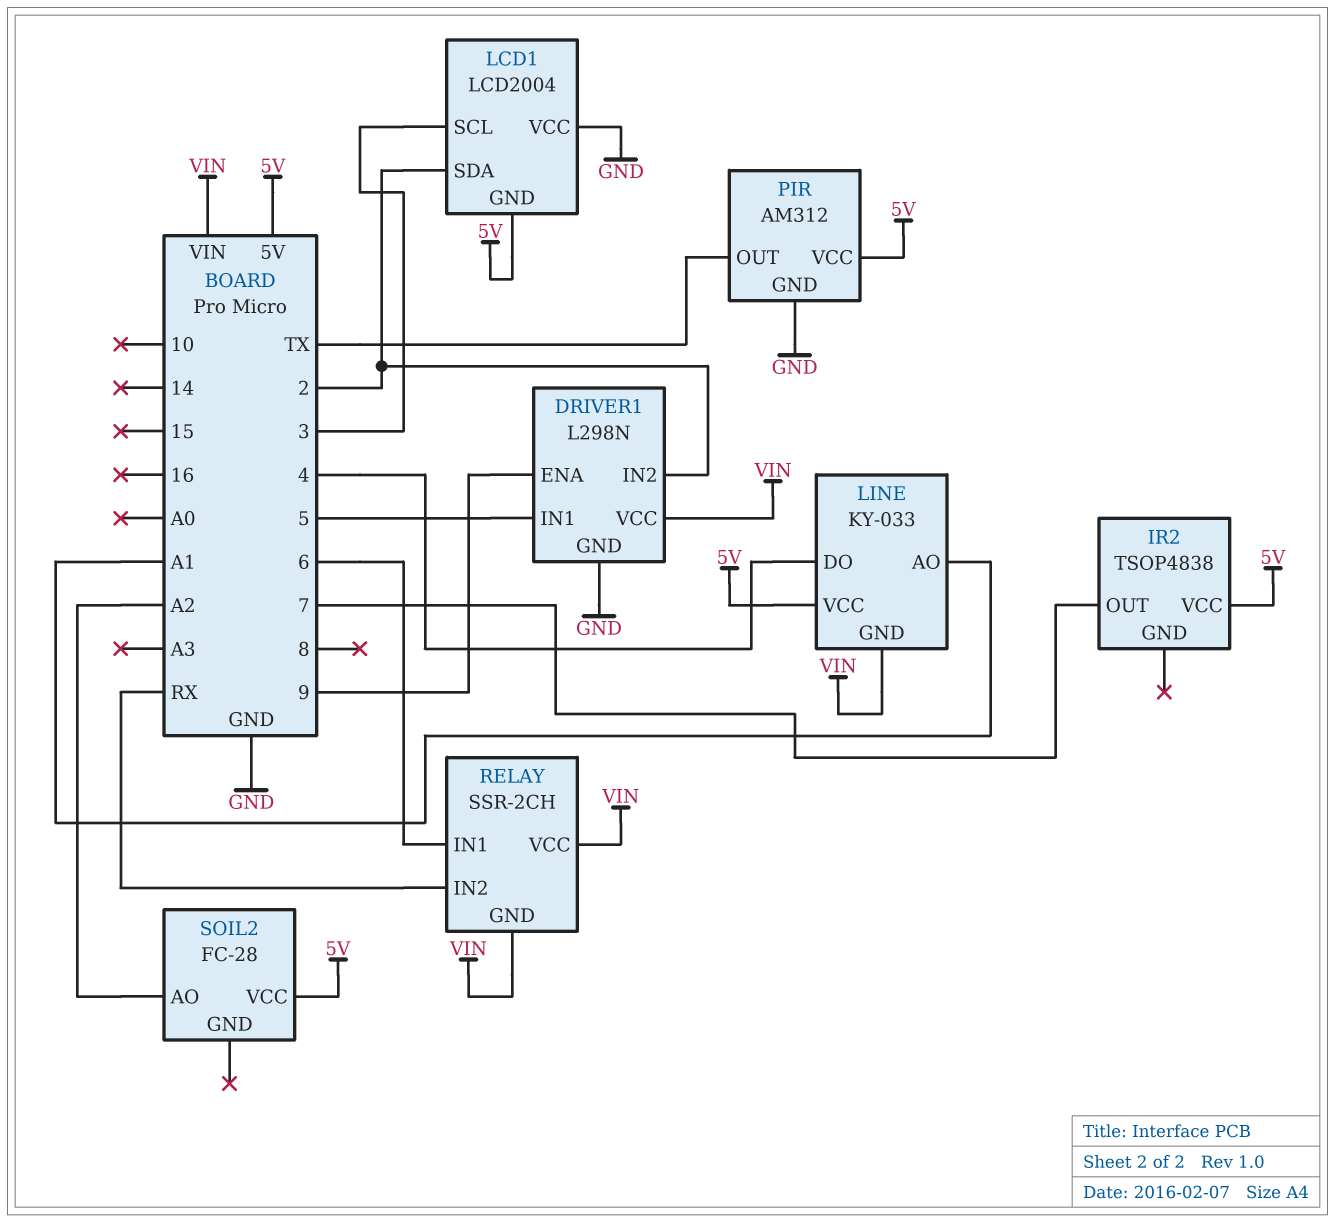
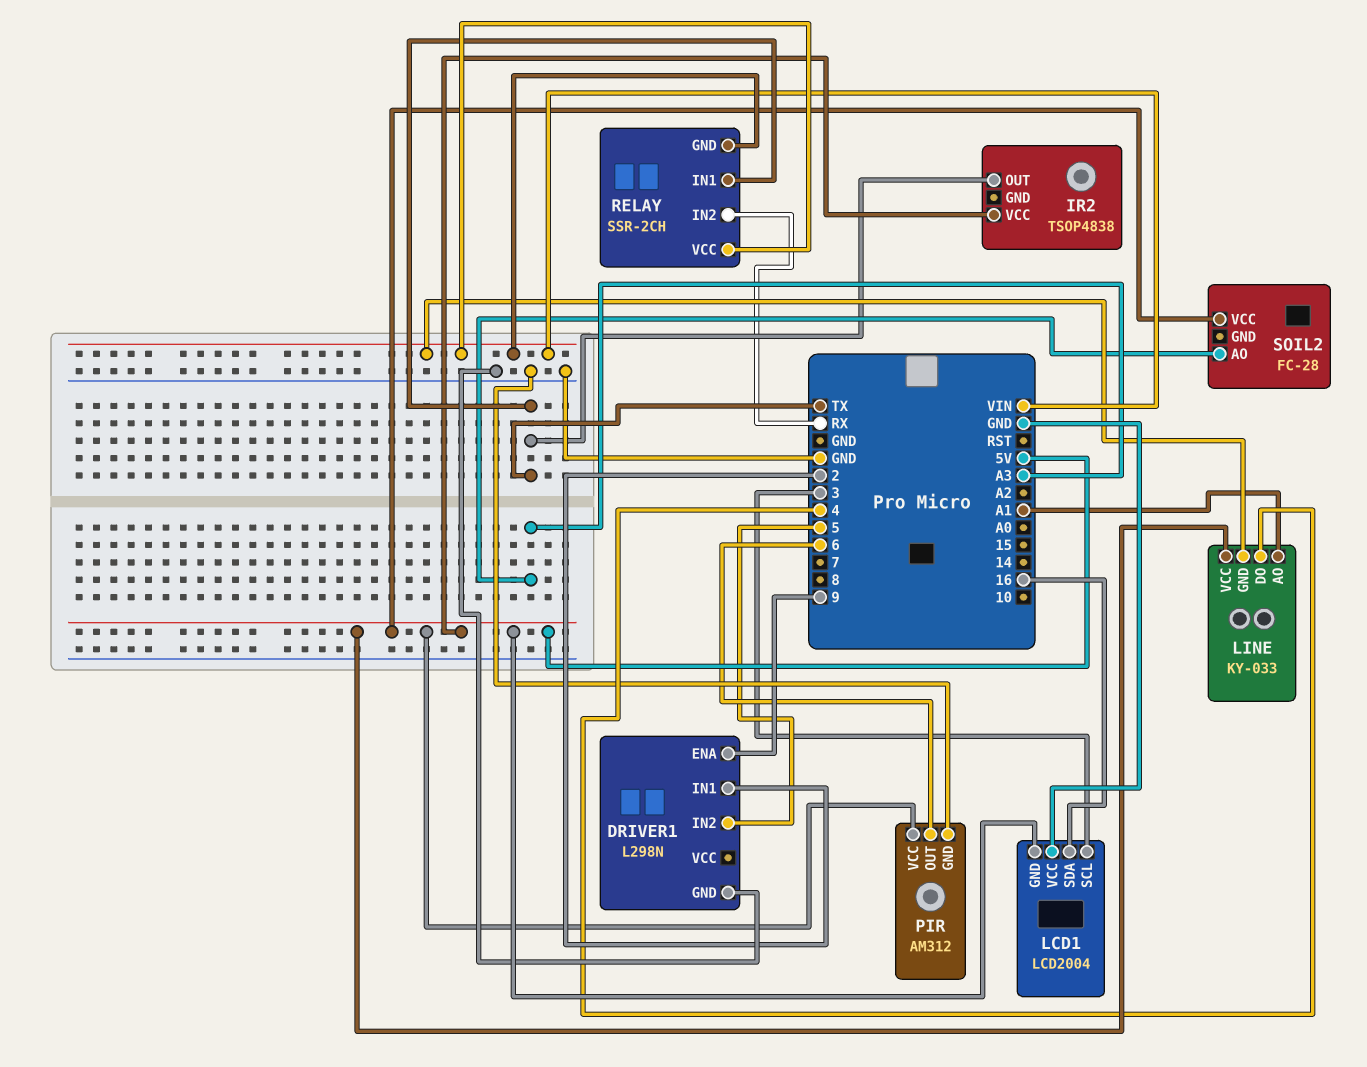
DRIVER1 pin IN1: 5 -> 2
DRIVER1 pin IN2: 2 -> 5
DRIVER1 pin VCC: VIN -> none
IR2 pin OUT: 7 -> TX
LCD1 pin SDA: 2 -> 16
PIR pin OUT: TX -> 6
RELAY pin IN1: 6 -> TX
SOIL2 pin AO: A2 -> A3

